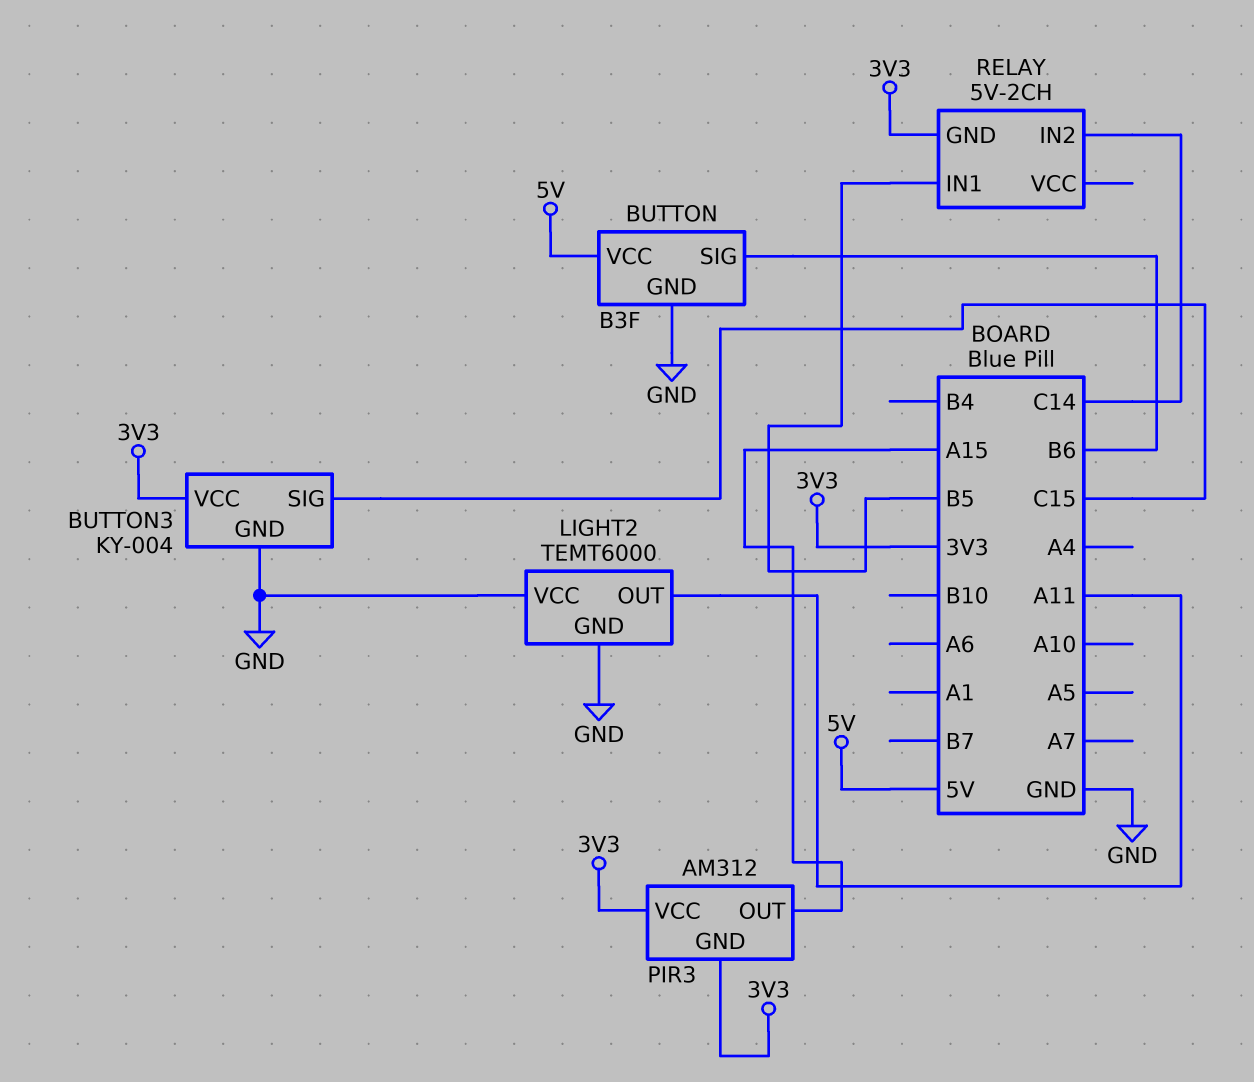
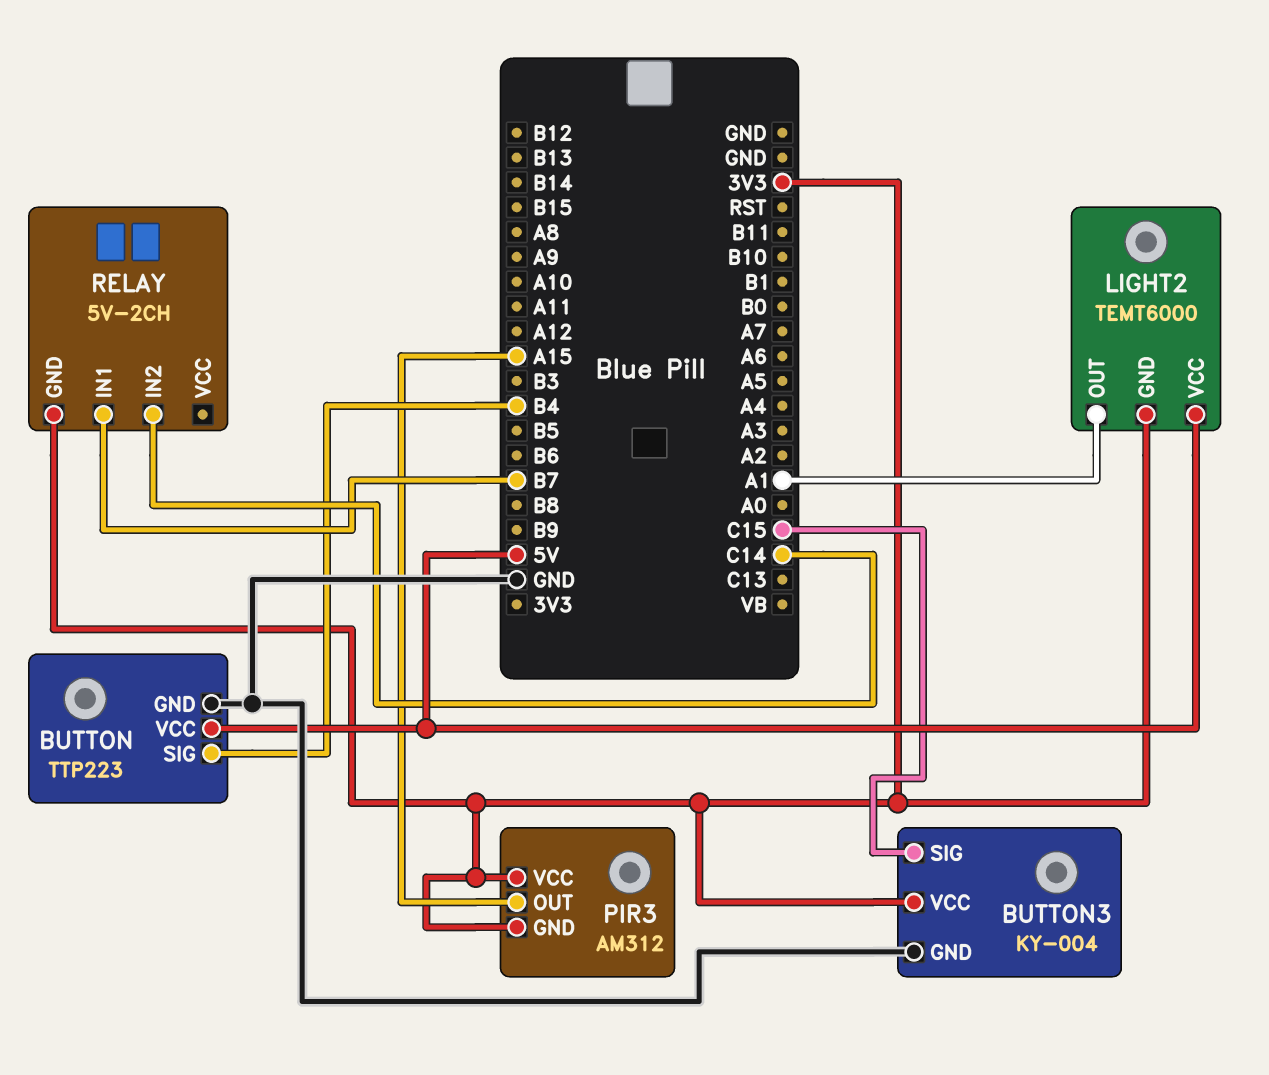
BUTTON: B3F -> TTP223
BUTTON pin SIG: B6 -> B4
LIGHT2 pin GND: GND -> 3V3
LIGHT2 pin OUT: A11 -> A1
LIGHT2 pin VCC: GND -> 5V
RELAY pin IN1: B5 -> B7

